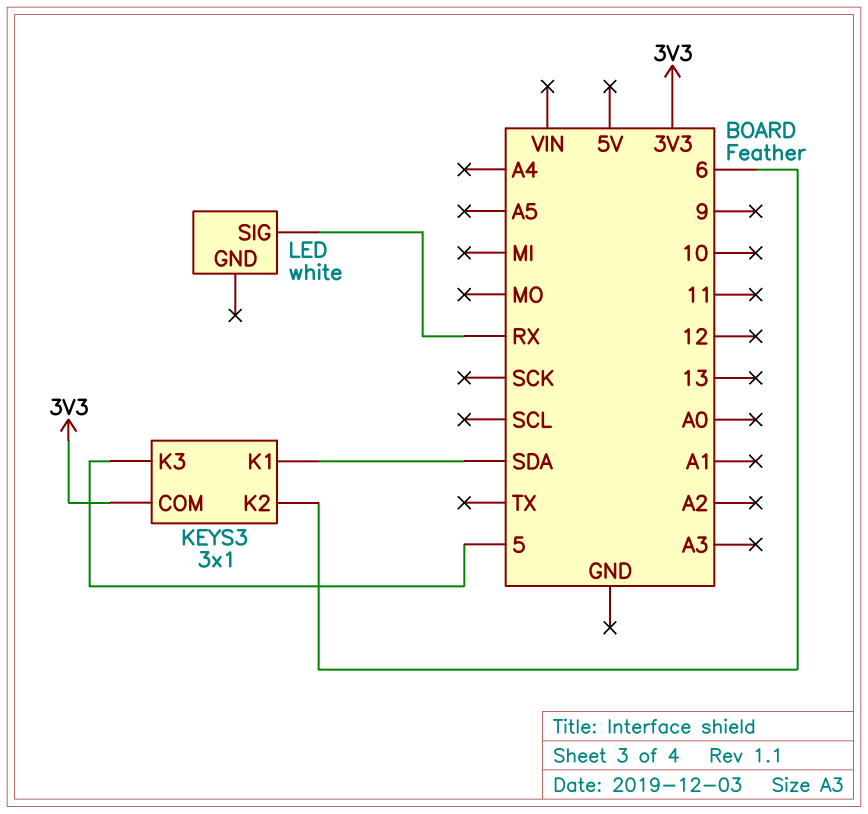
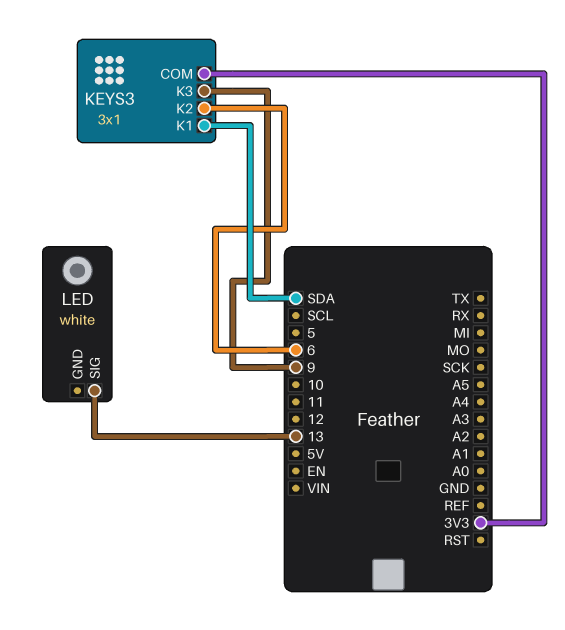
KEYS3 pin K3: 5 -> 9
LED pin SIG: RX -> 13

